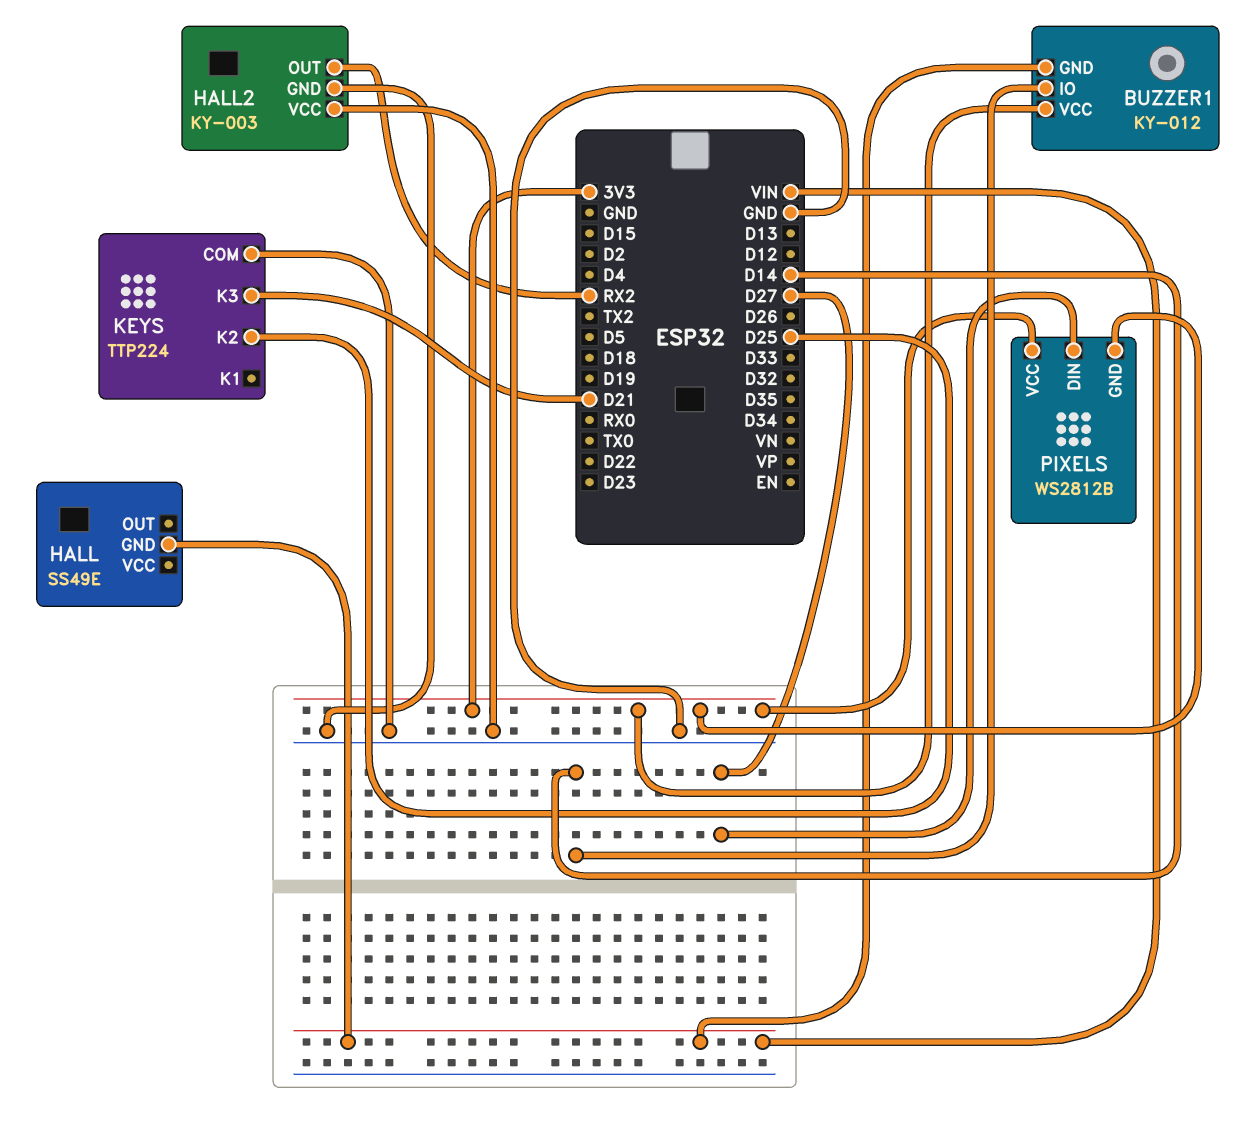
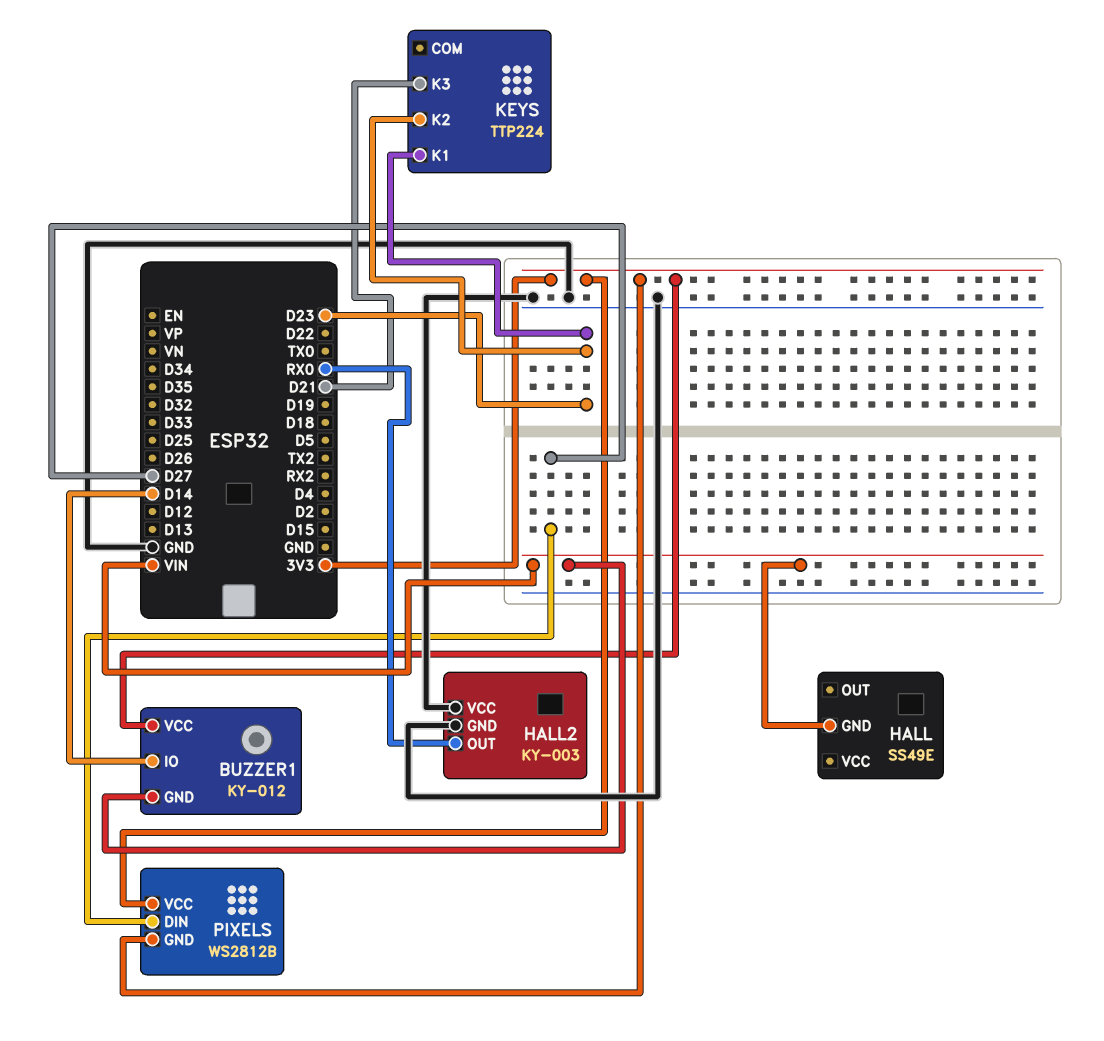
HALL2 pin OUT: RX2 -> RX0
KEYS pin COM: GND -> none
KEYS pin K1: none -> D23
KEYS pin K2: D25 -> D23

